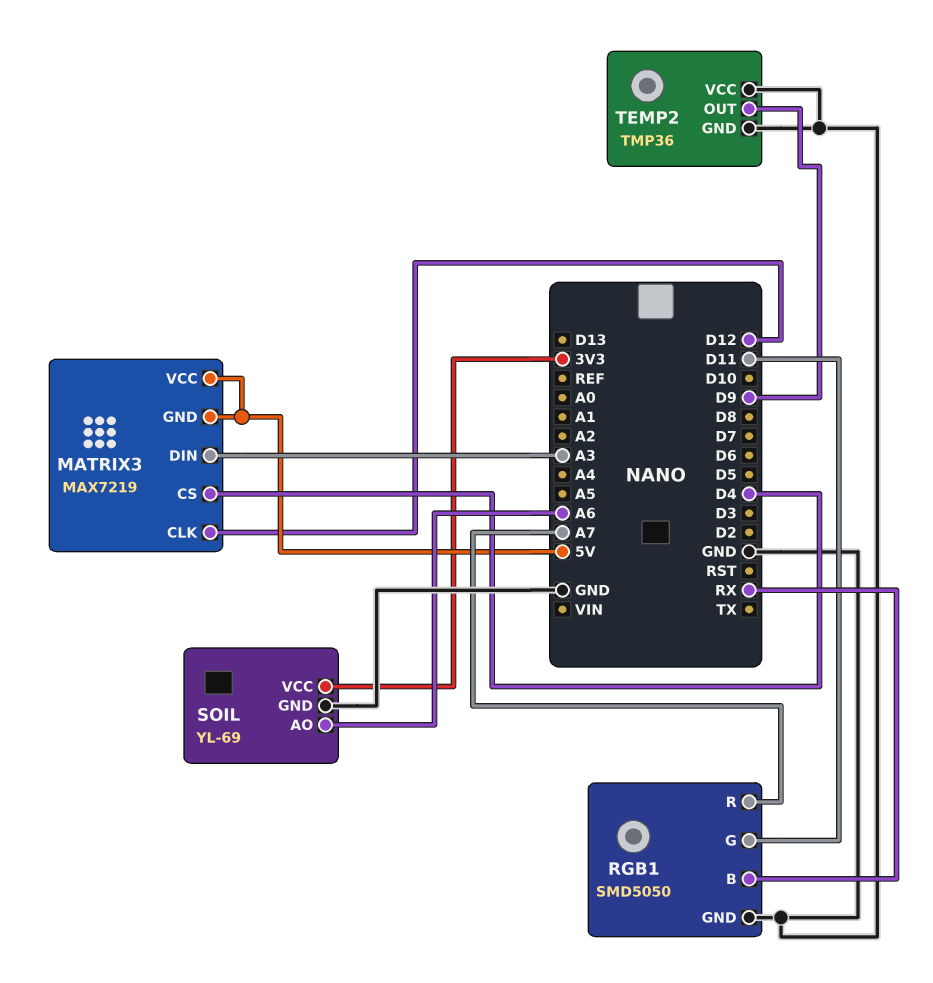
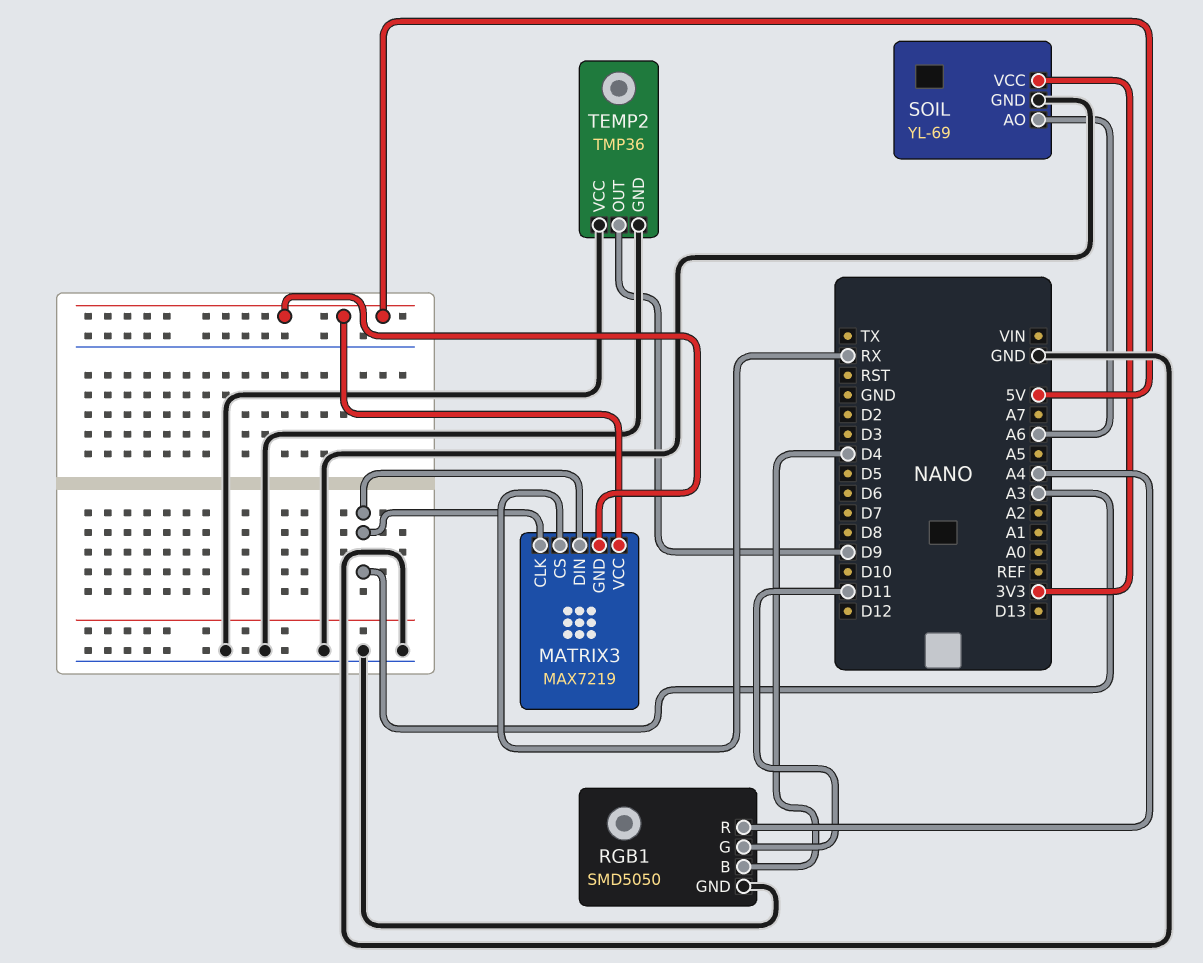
MATRIX3 pin CLK: D12 -> A3
MATRIX3 pin CS: D4 -> RX
RGB1 pin B: RX -> D4
RGB1 pin R: A7 -> A4

